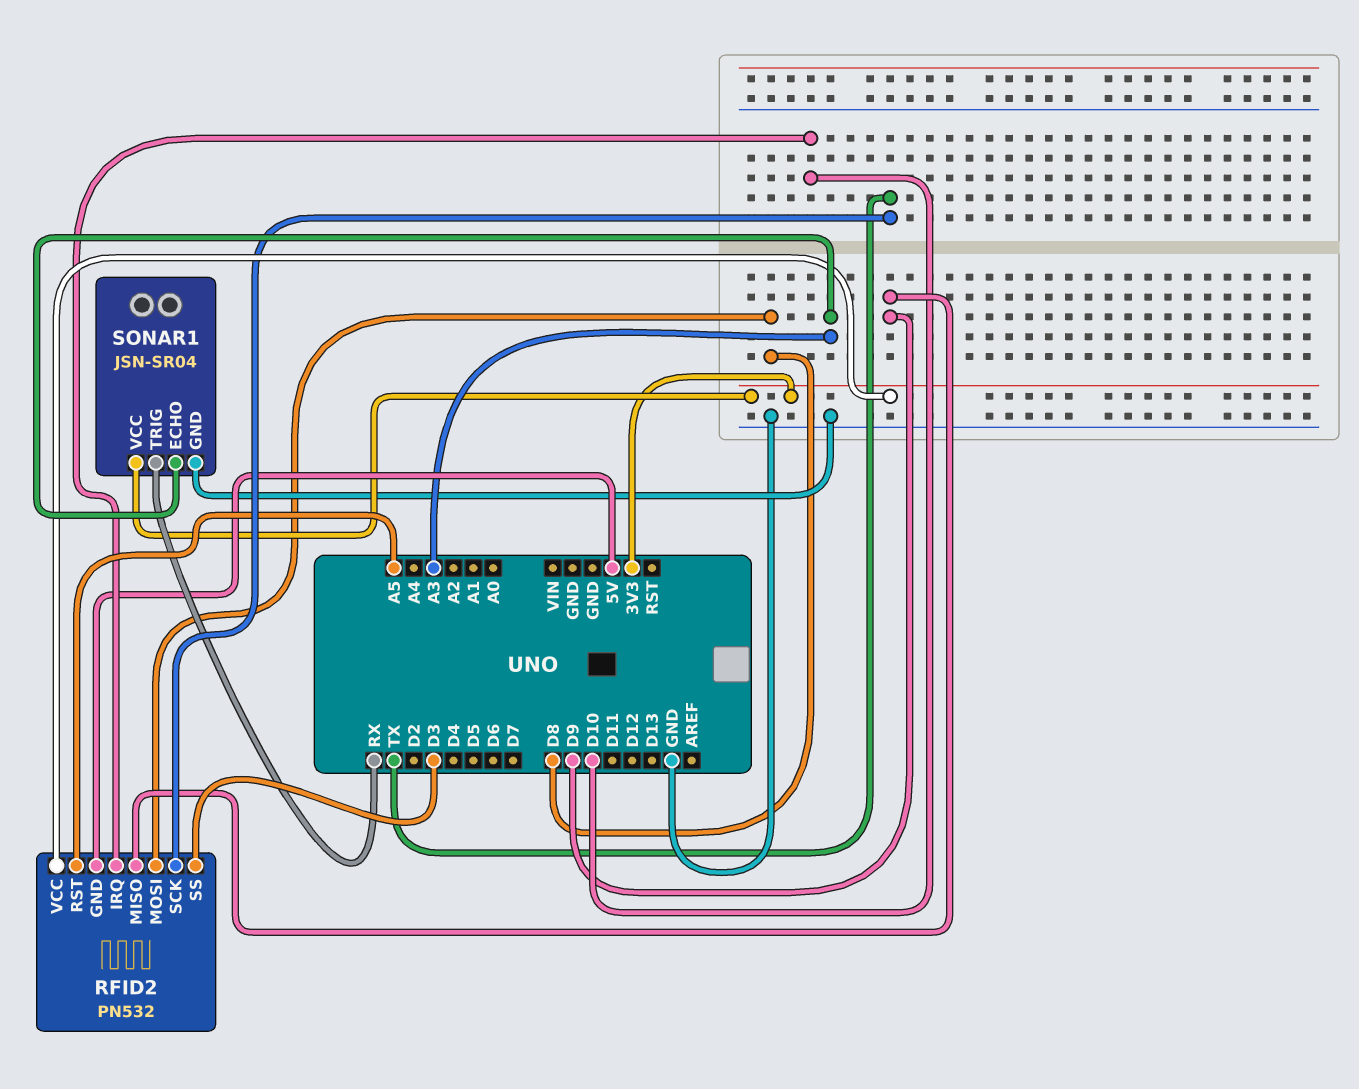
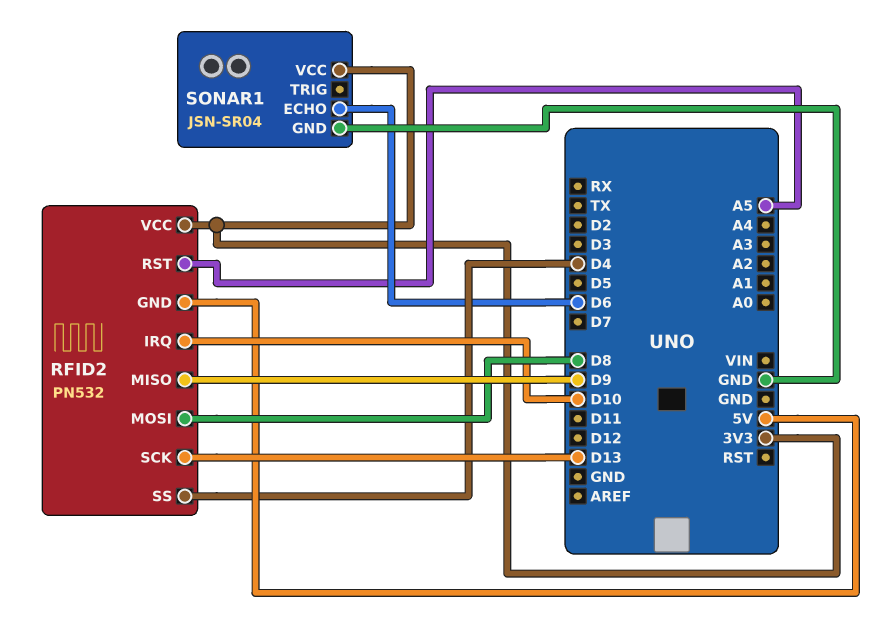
RFID2 pin SCK: TX -> D13
RFID2 pin SS: D3 -> D4
SONAR1 pin ECHO: A3 -> D6
SONAR1 pin TRIG: RX -> none

